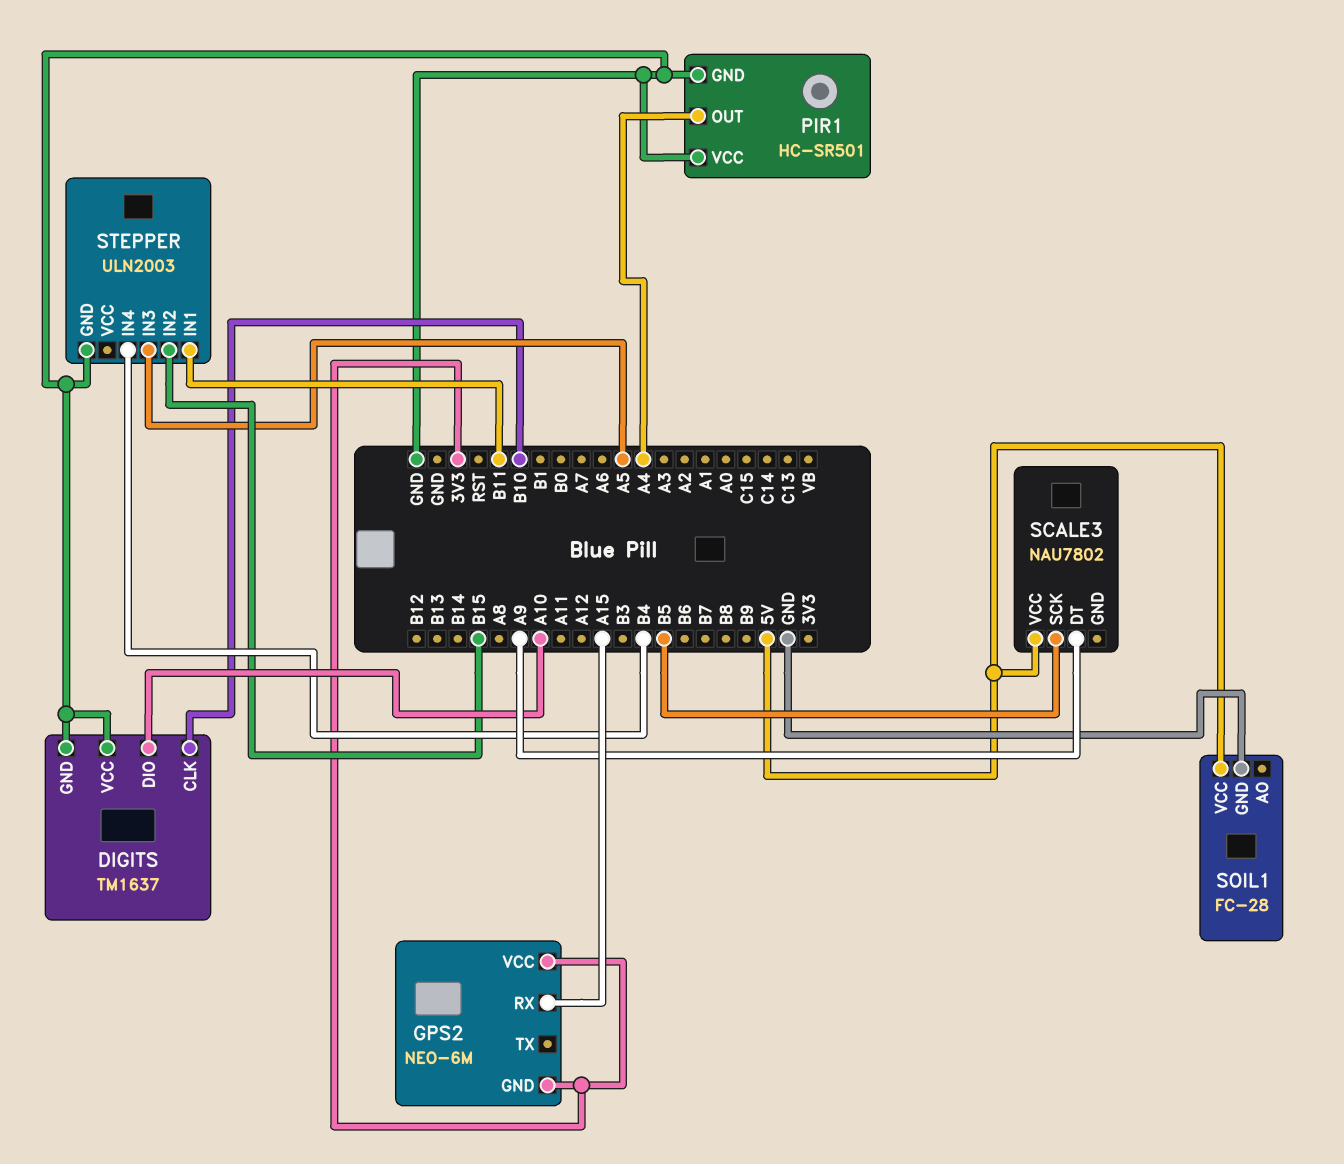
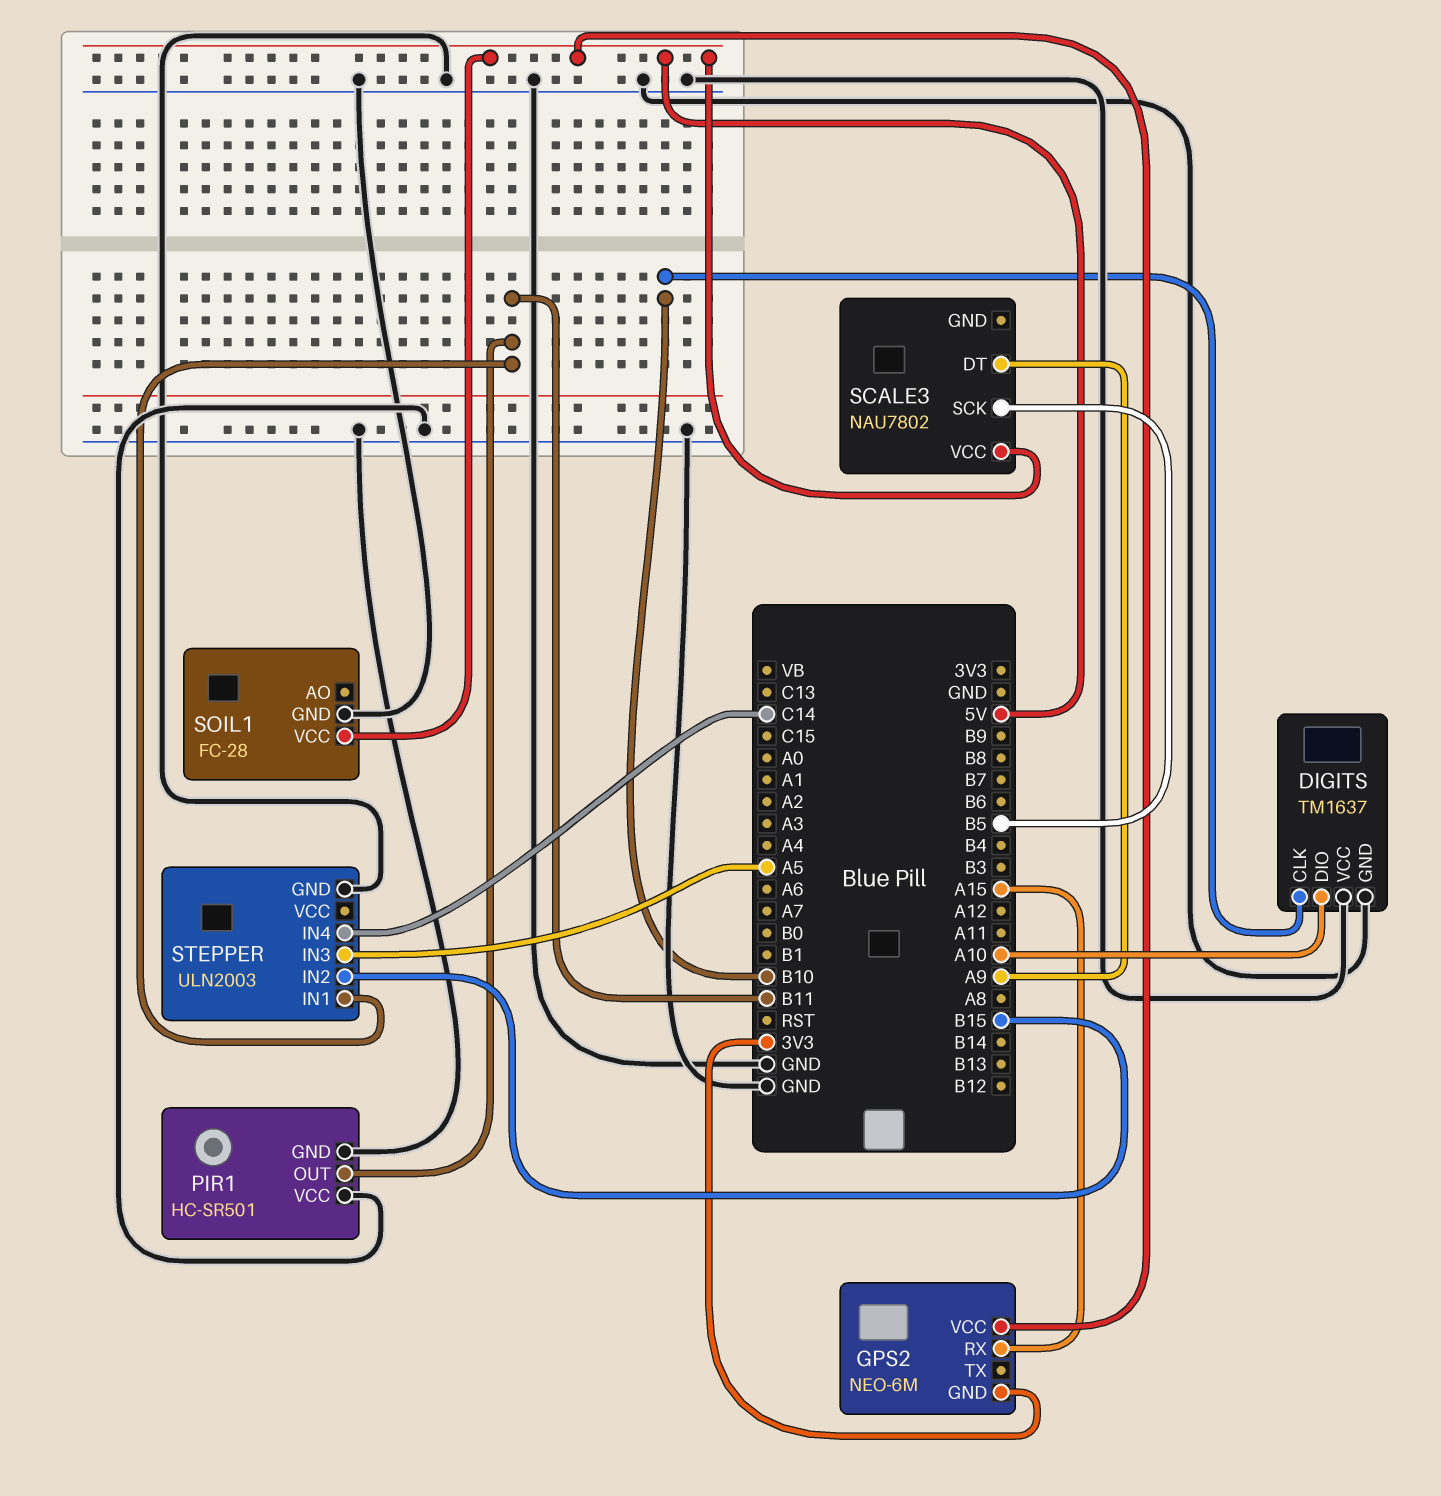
GPS2 pin VCC: 3V3 -> 5V
PIR1 pin OUT: A4 -> B11
STEPPER pin IN4: B4 -> C14

